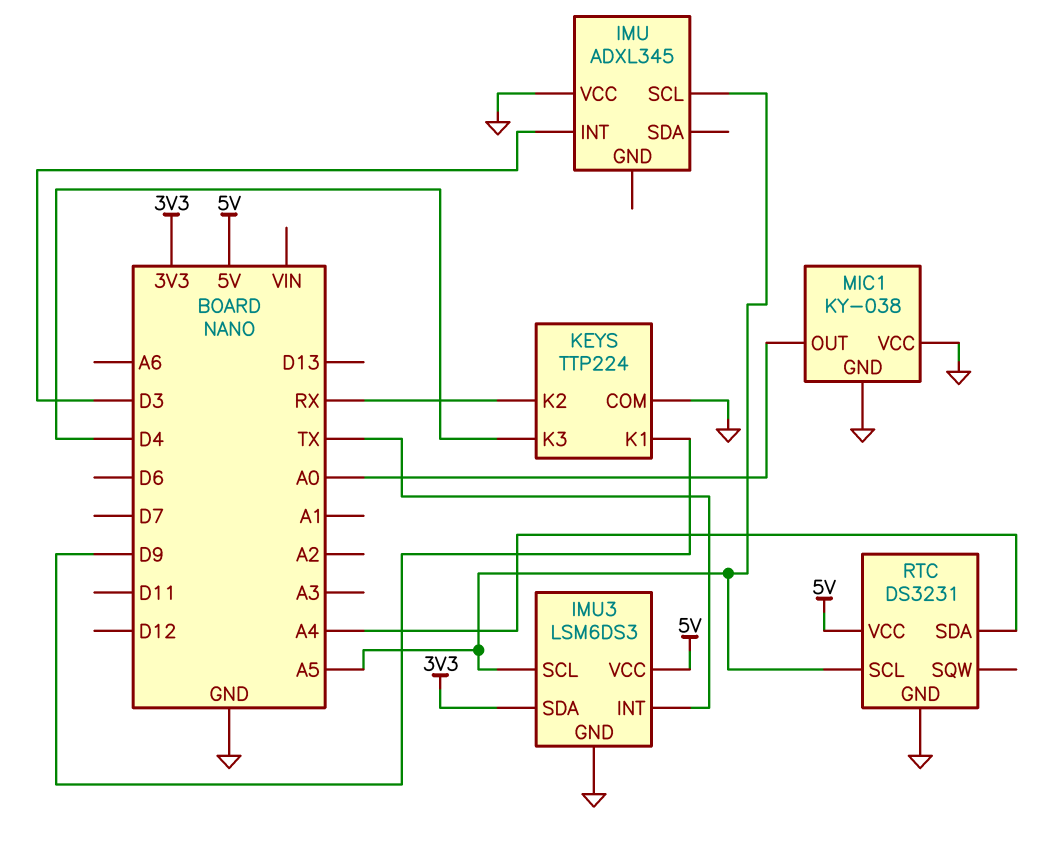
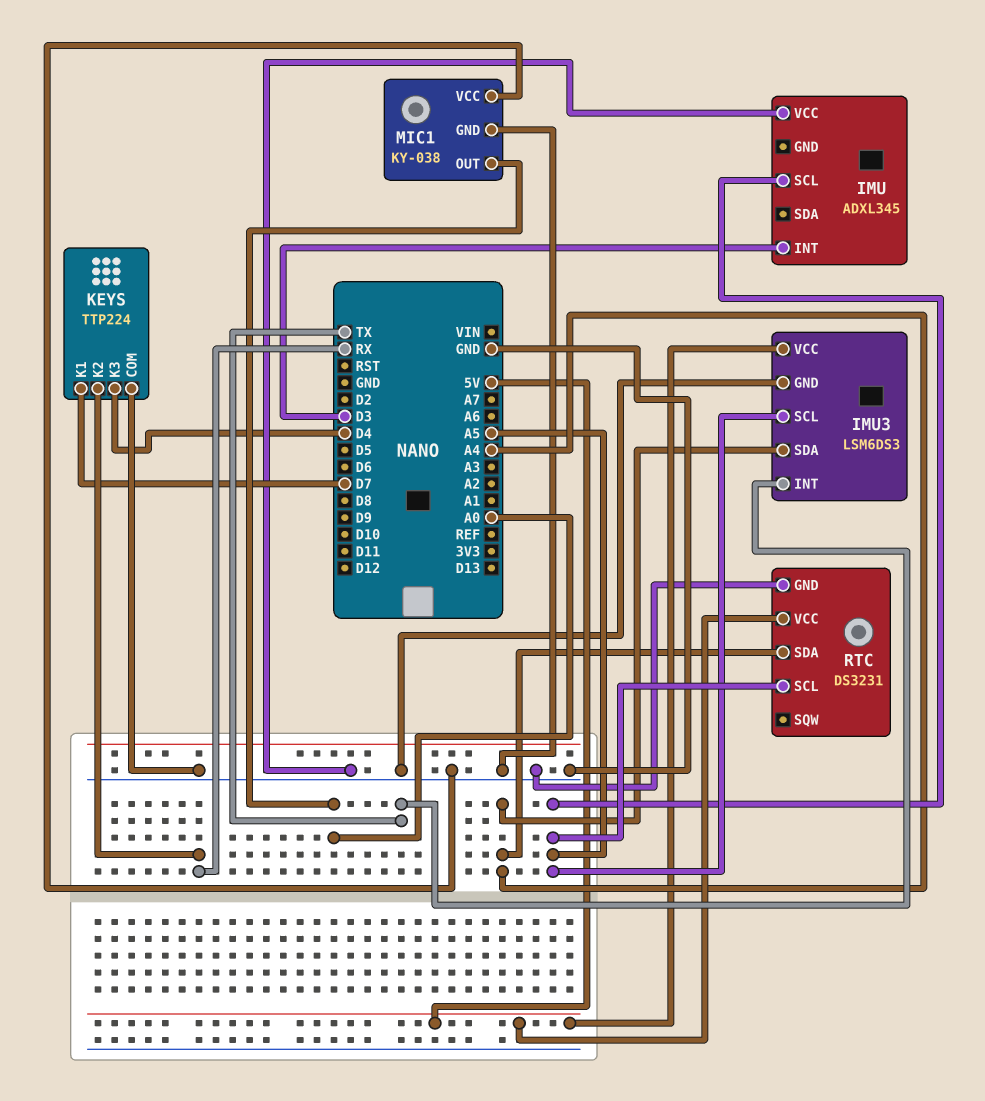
IMU3 pin SDA: 3V3 -> A4
KEYS pin K1: D9 -> D7

